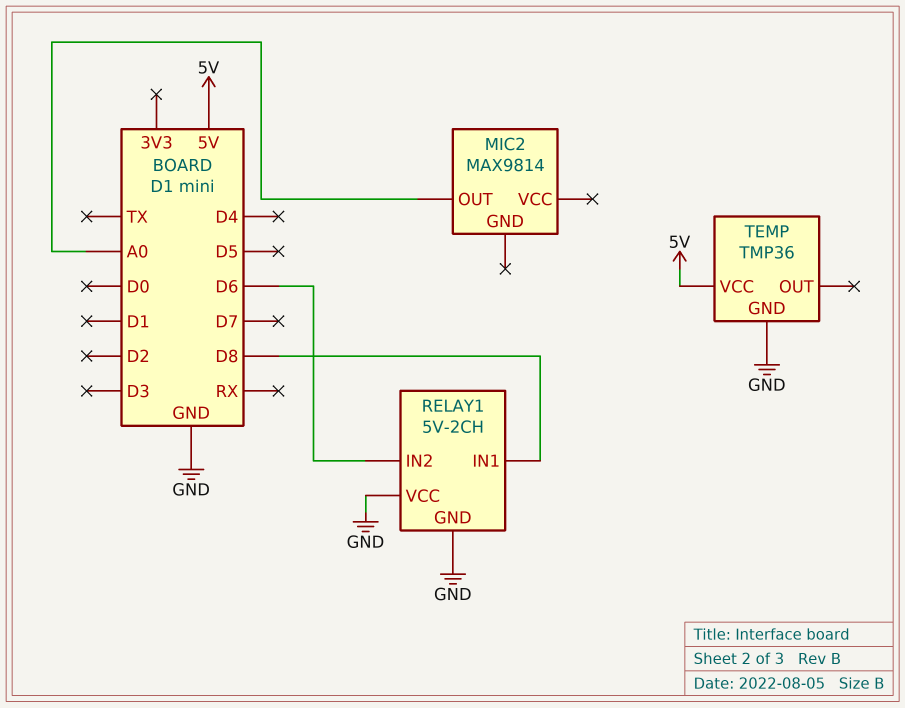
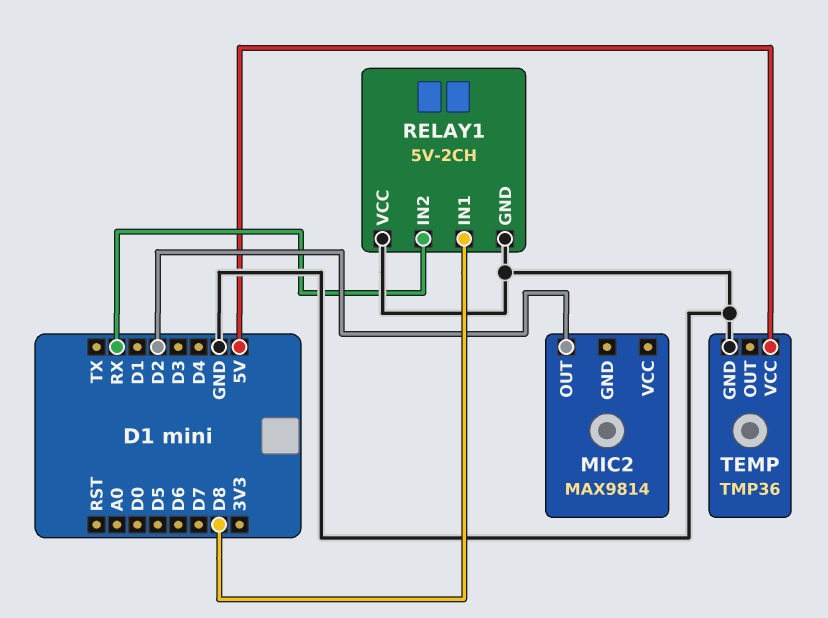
MIC2 pin OUT: A0 -> D2
RELAY1 pin IN2: D6 -> RX

